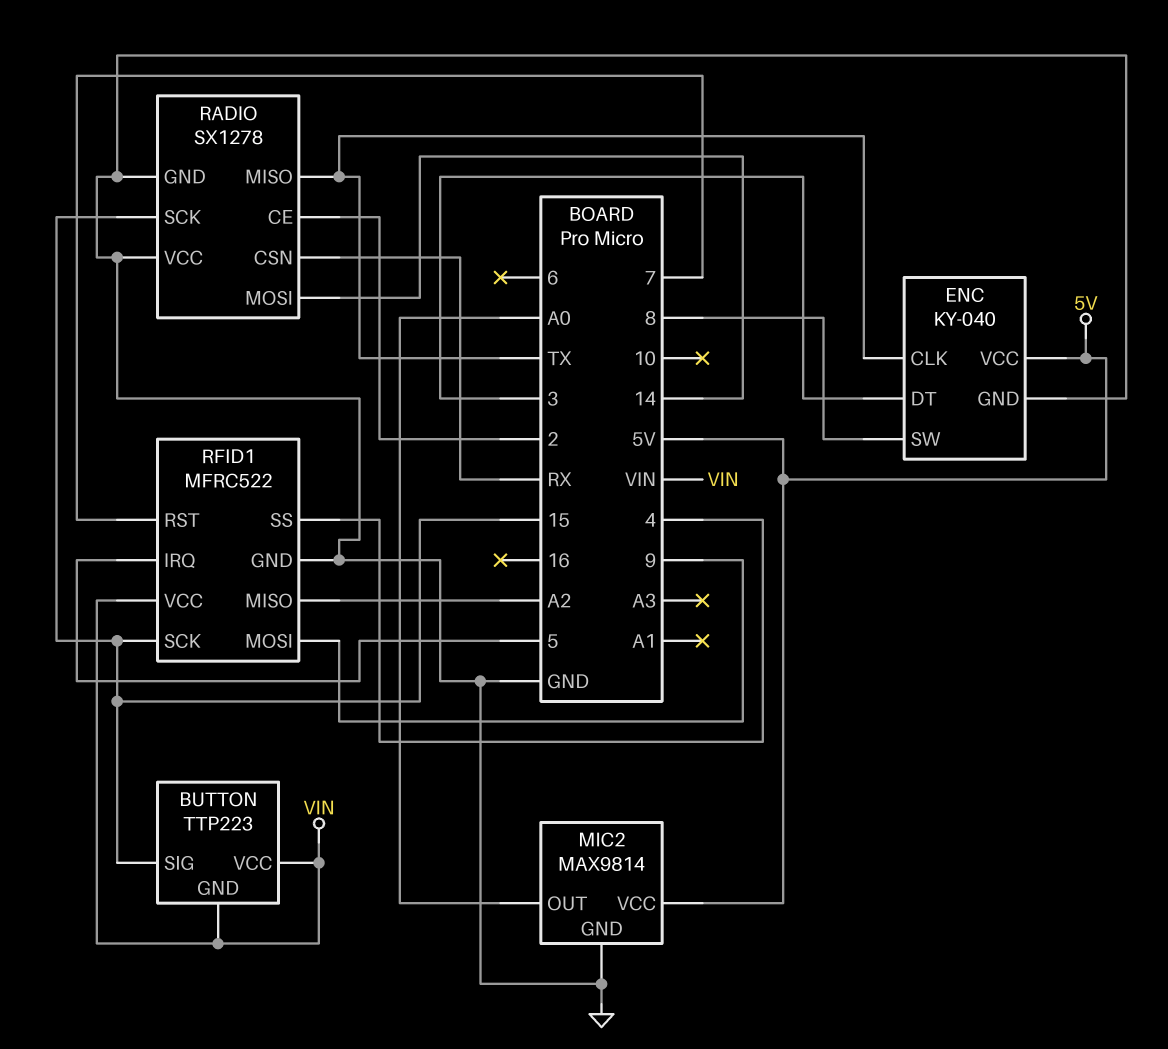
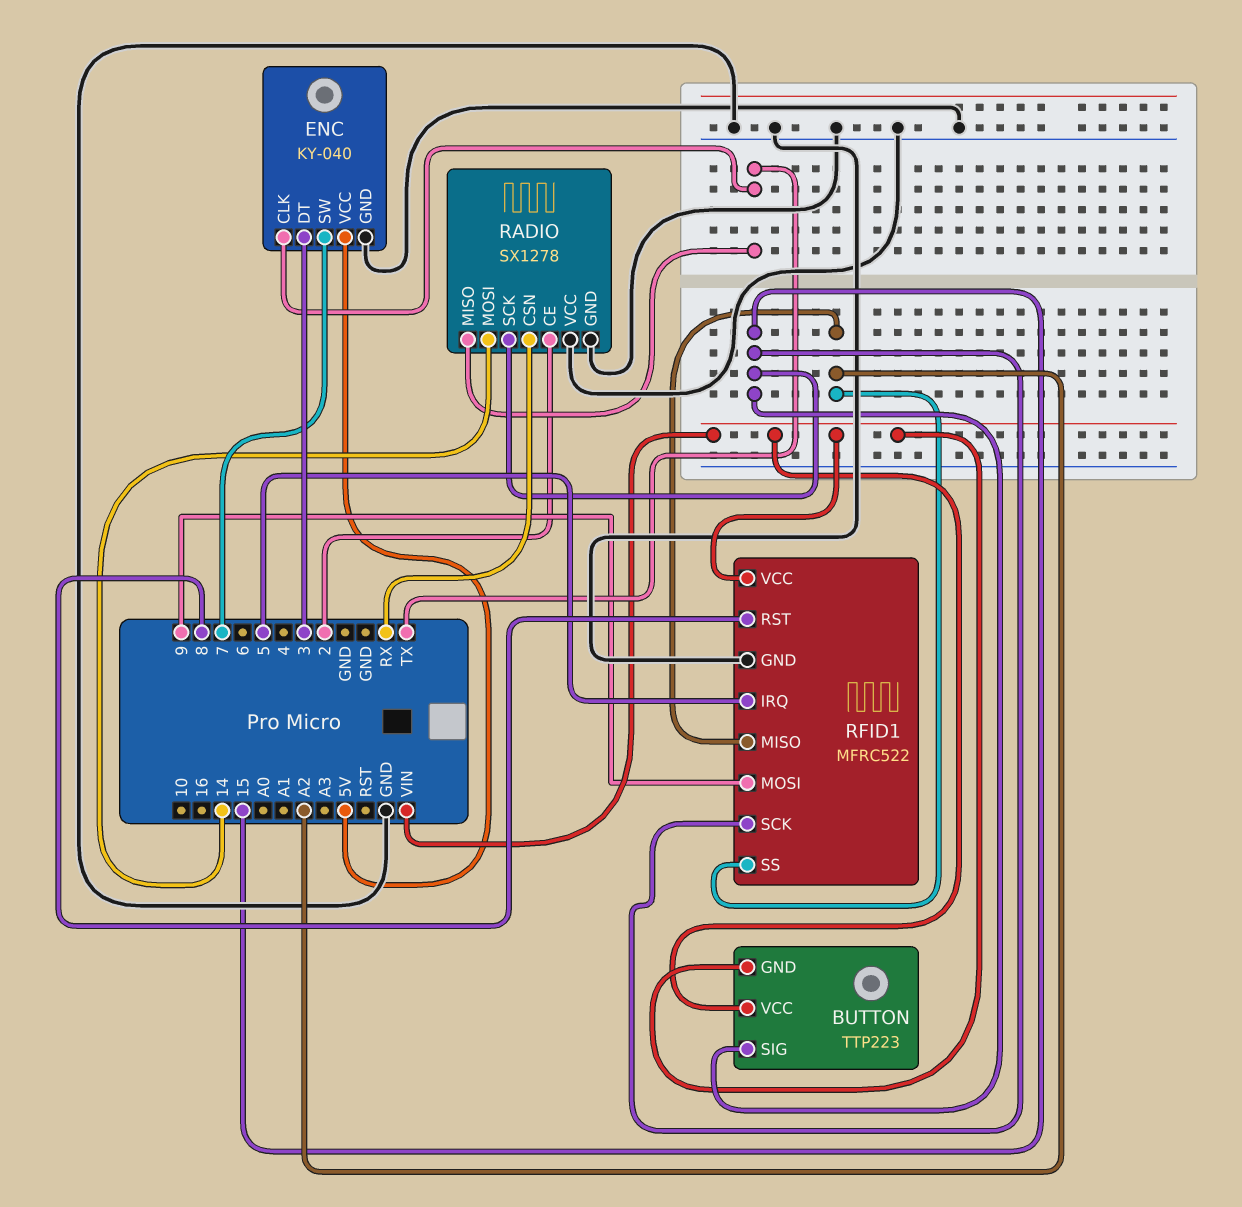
ENC pin SW: 8 -> 7
MIC2: MAX9814 -> none
MIC2 pin GND: GND -> none
MIC2 pin OUT: A0 -> none
MIC2 pin VCC: 5V -> none
RFID1 pin RST: 7 -> 8
RFID1 pin SS: 4 -> A2

